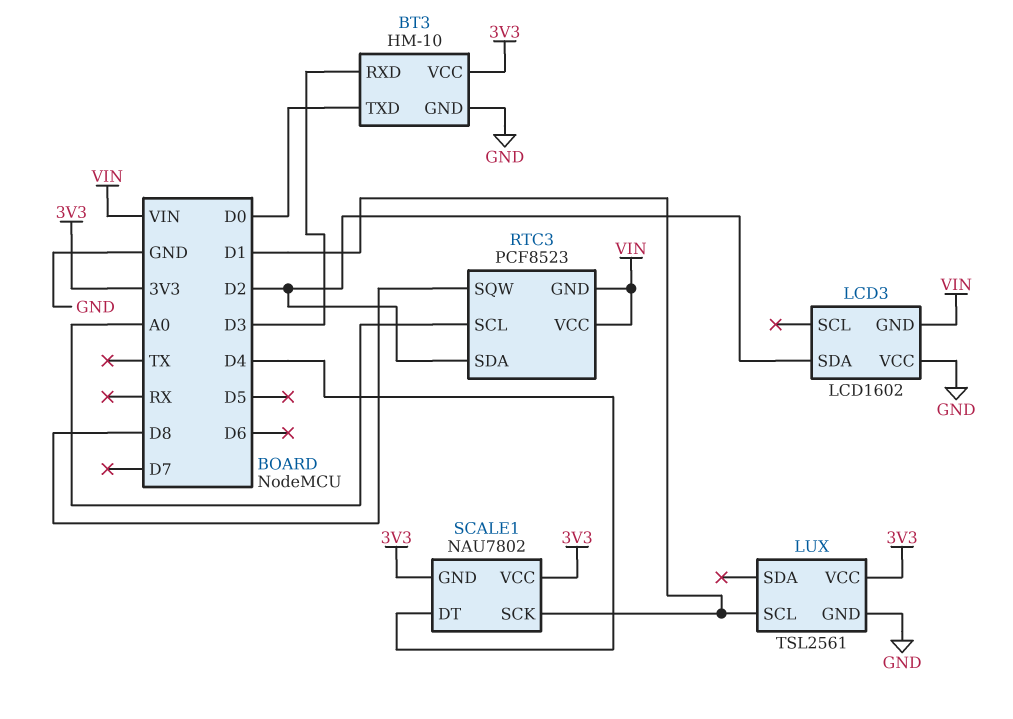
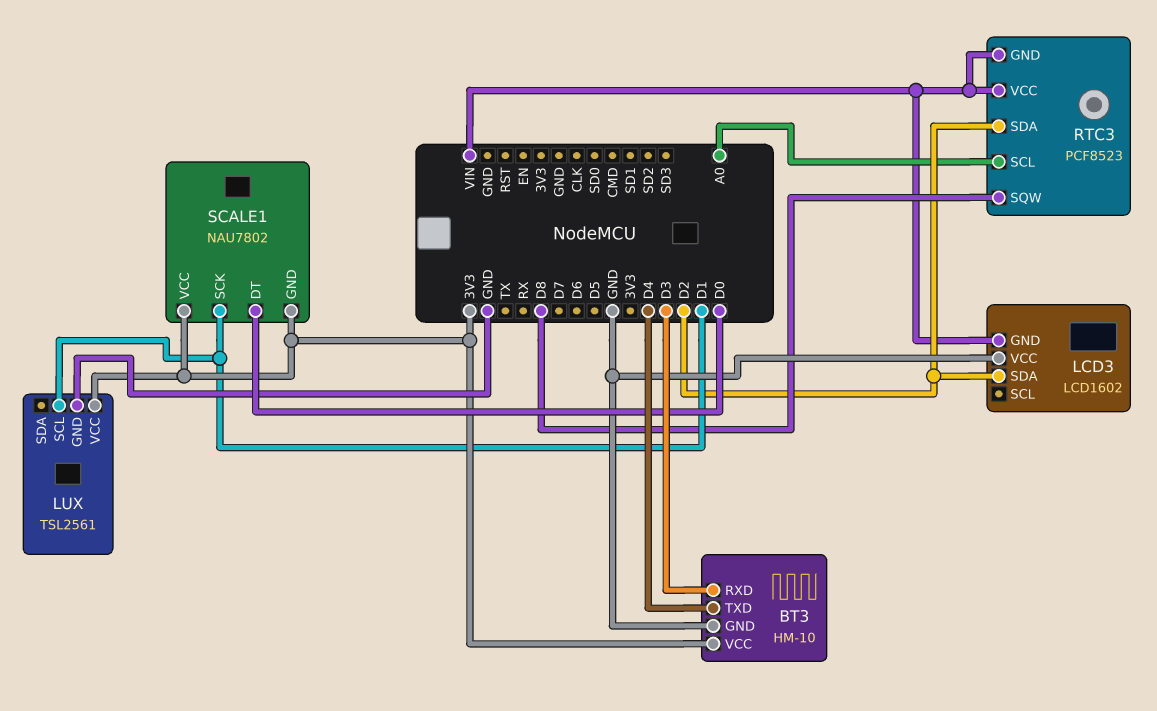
BT3 pin TXD: D0 -> D4
SCALE1 pin DT: D4 -> D0

